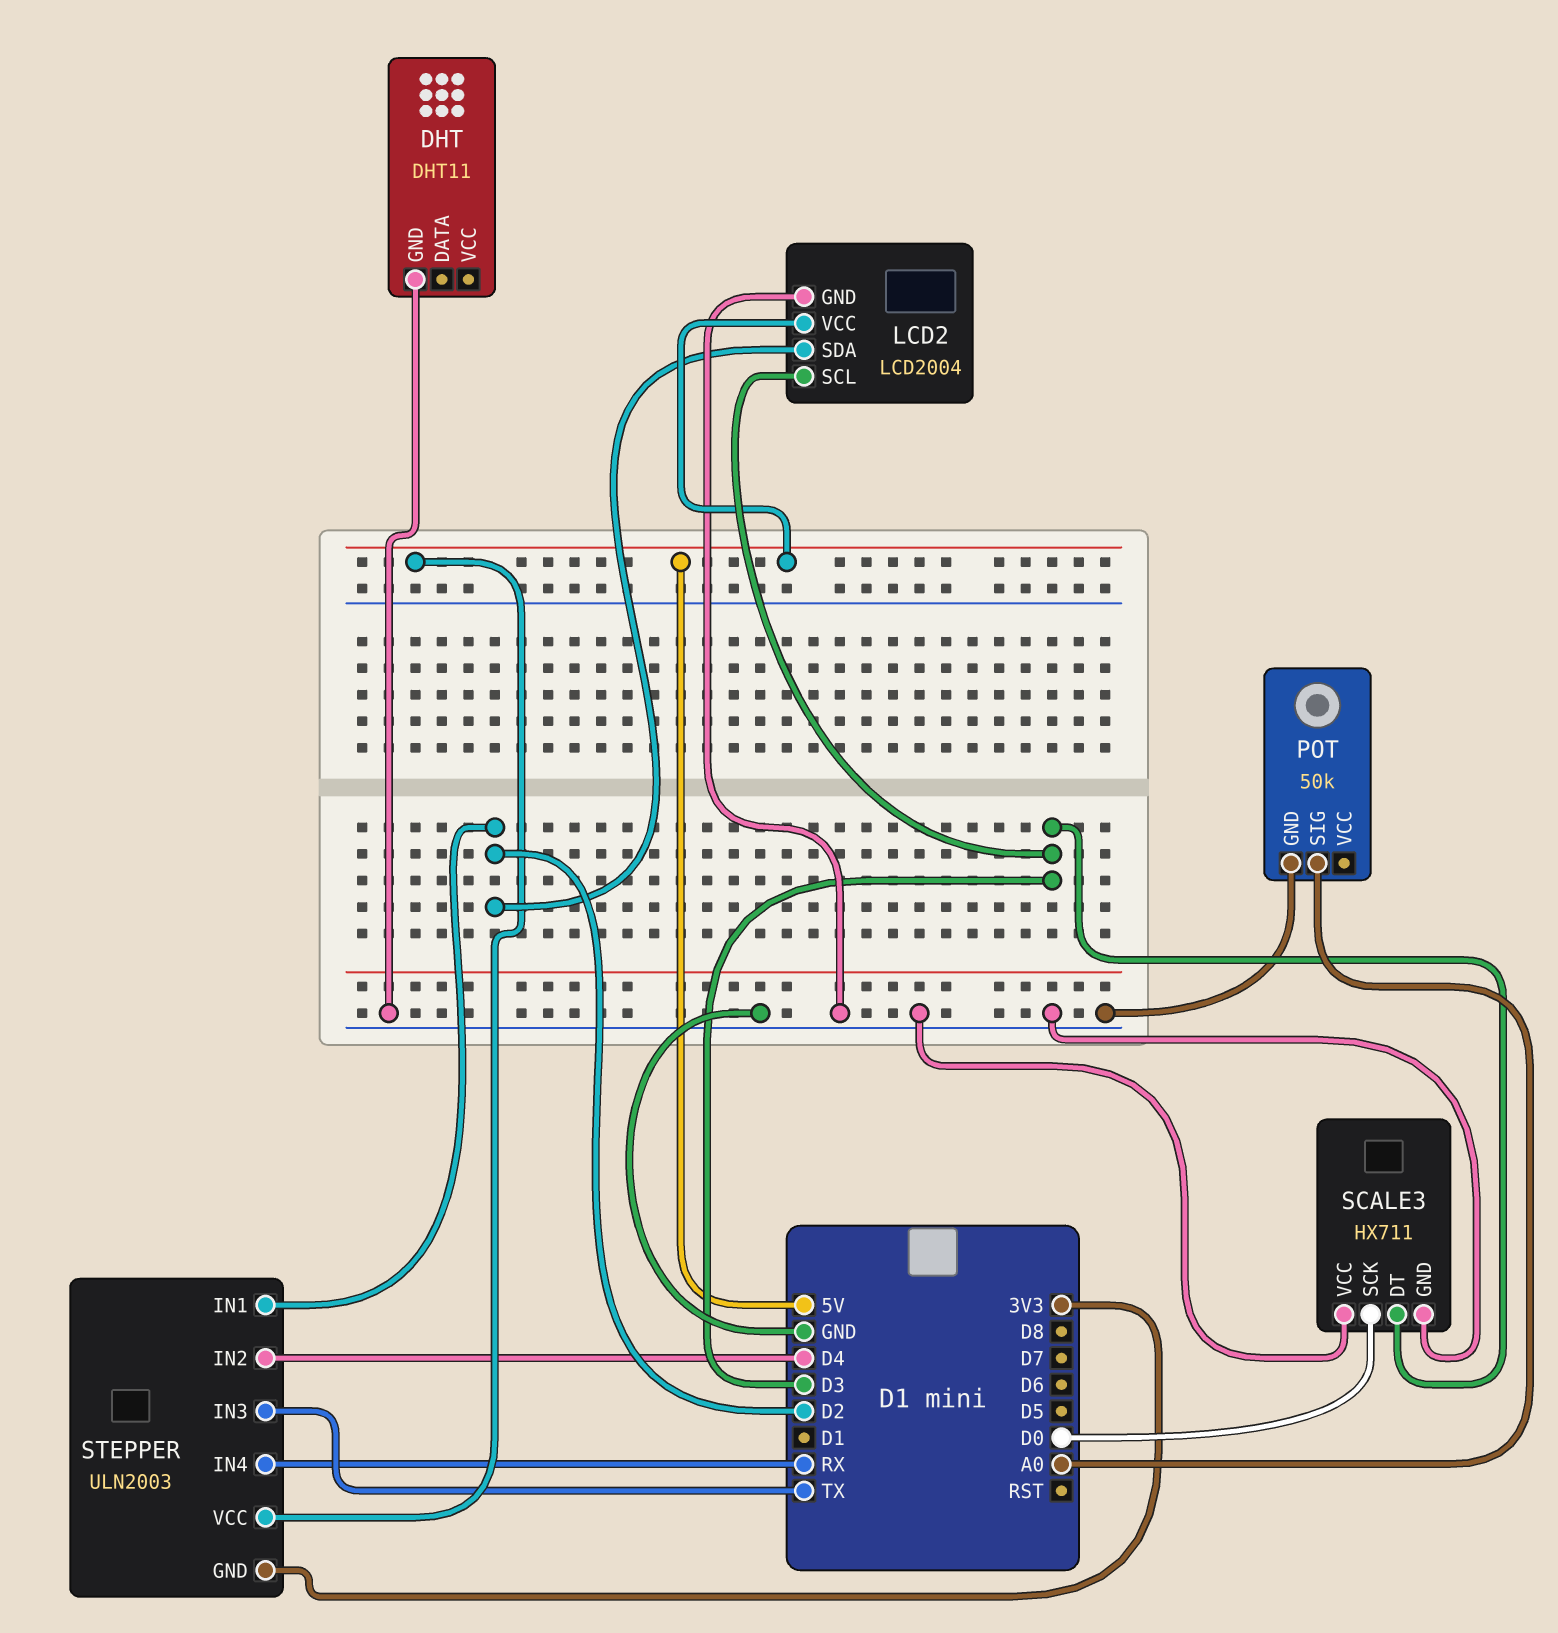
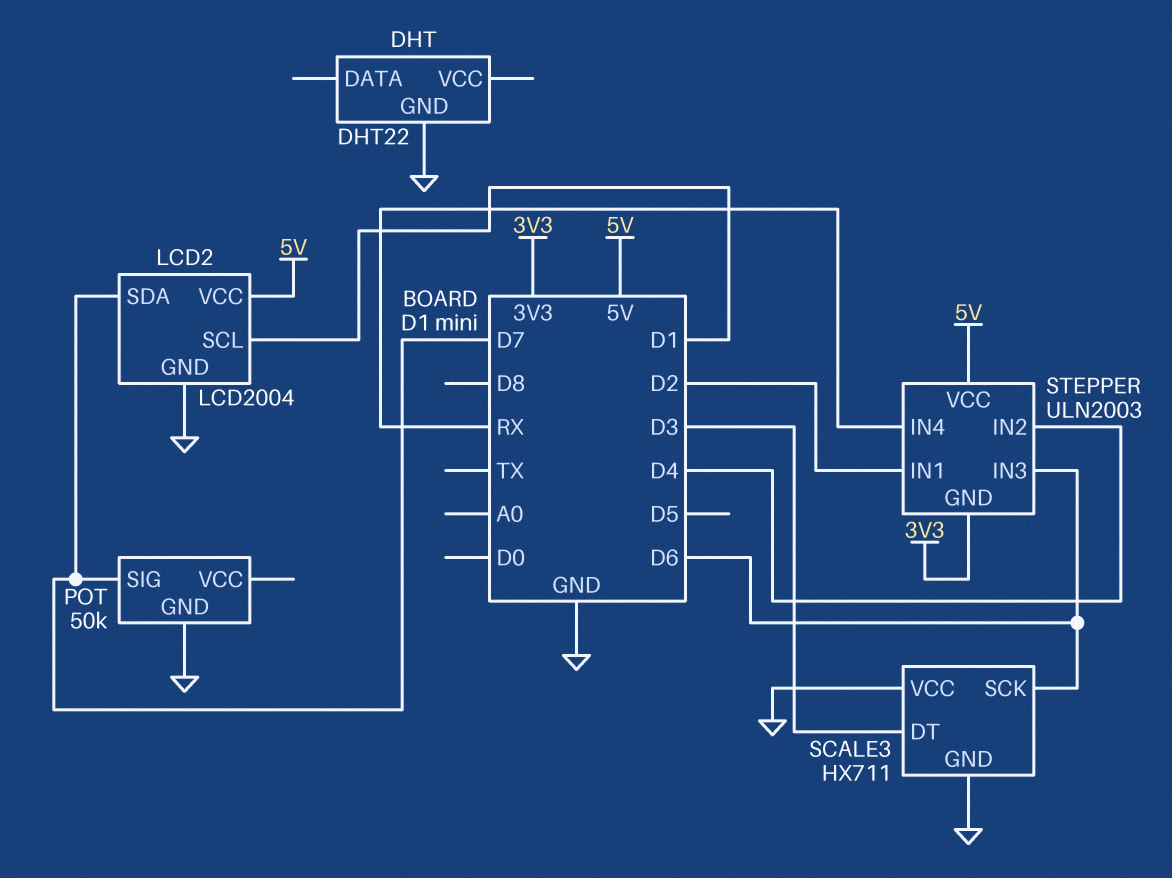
DHT: DHT11 -> DHT22
LCD2 pin SCL: D3 -> D1
LCD2 pin SDA: D2 -> D7
POT pin SIG: A0 -> D7
SCALE3 pin SCK: D0 -> D6
STEPPER pin IN3: TX -> D6

